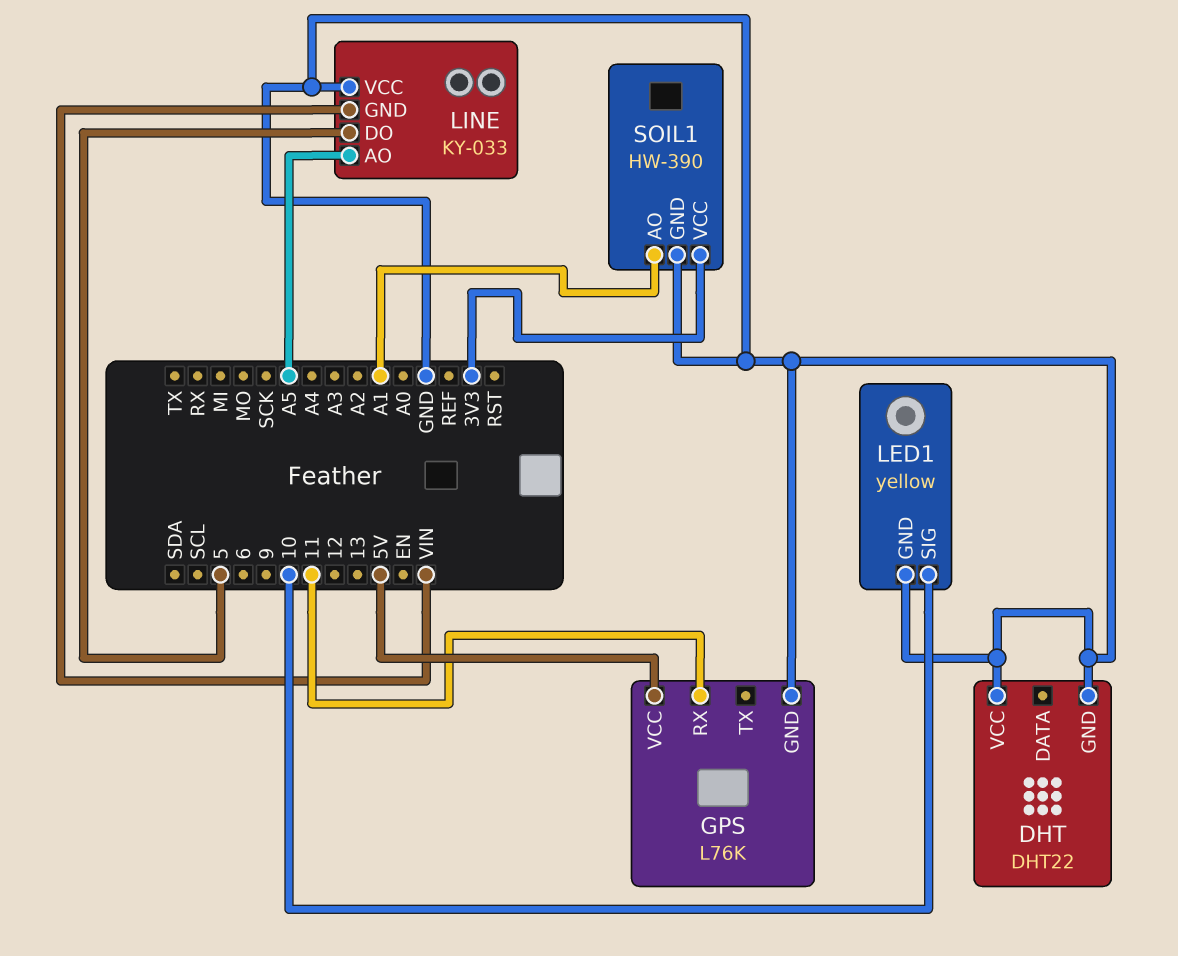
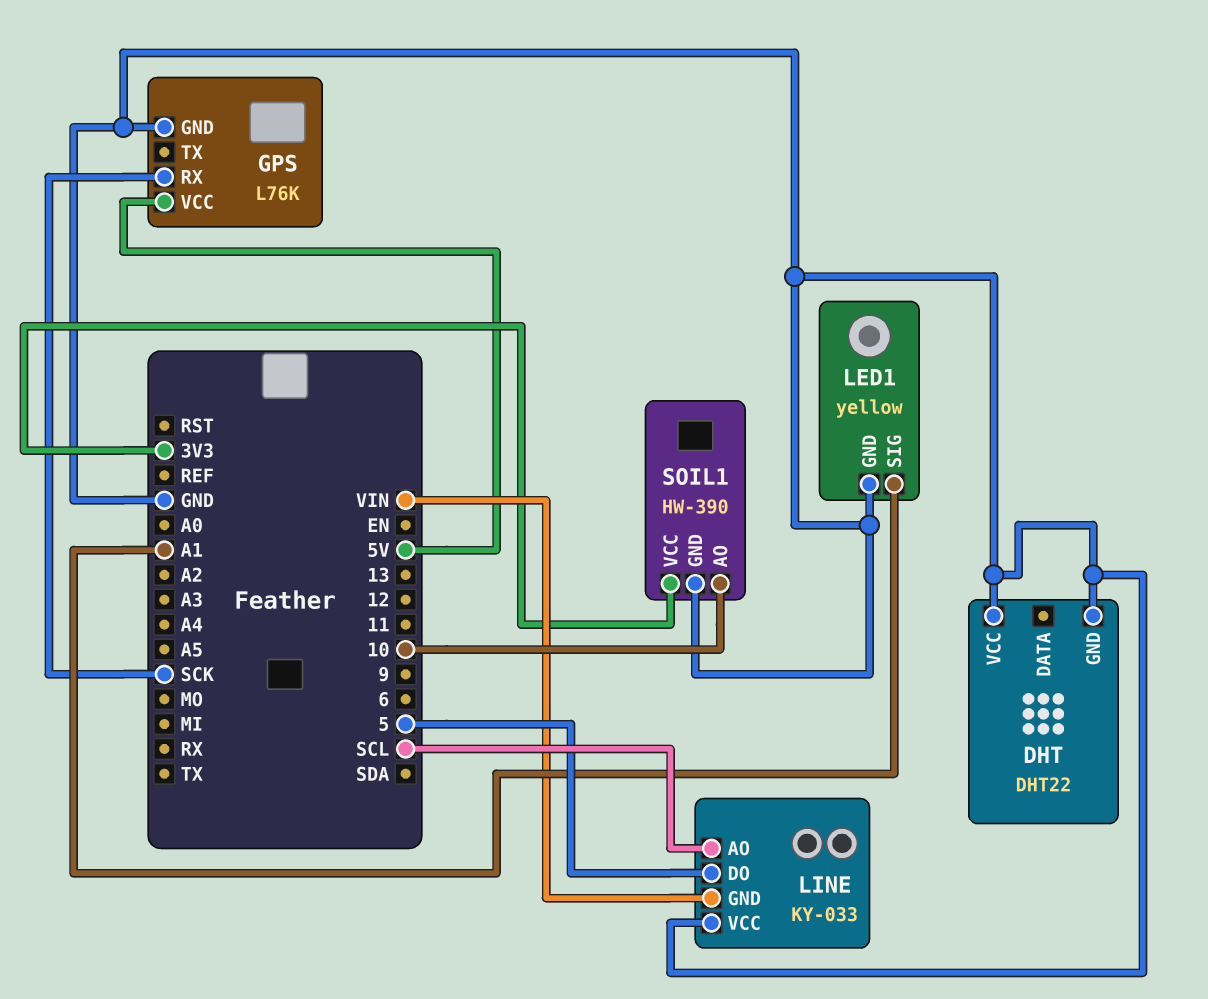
GPS pin RX: 11 -> SCK
LED1 pin SIG: 10 -> A1
LINE pin AO: A5 -> SCL
SOIL1 pin AO: A1 -> 10

